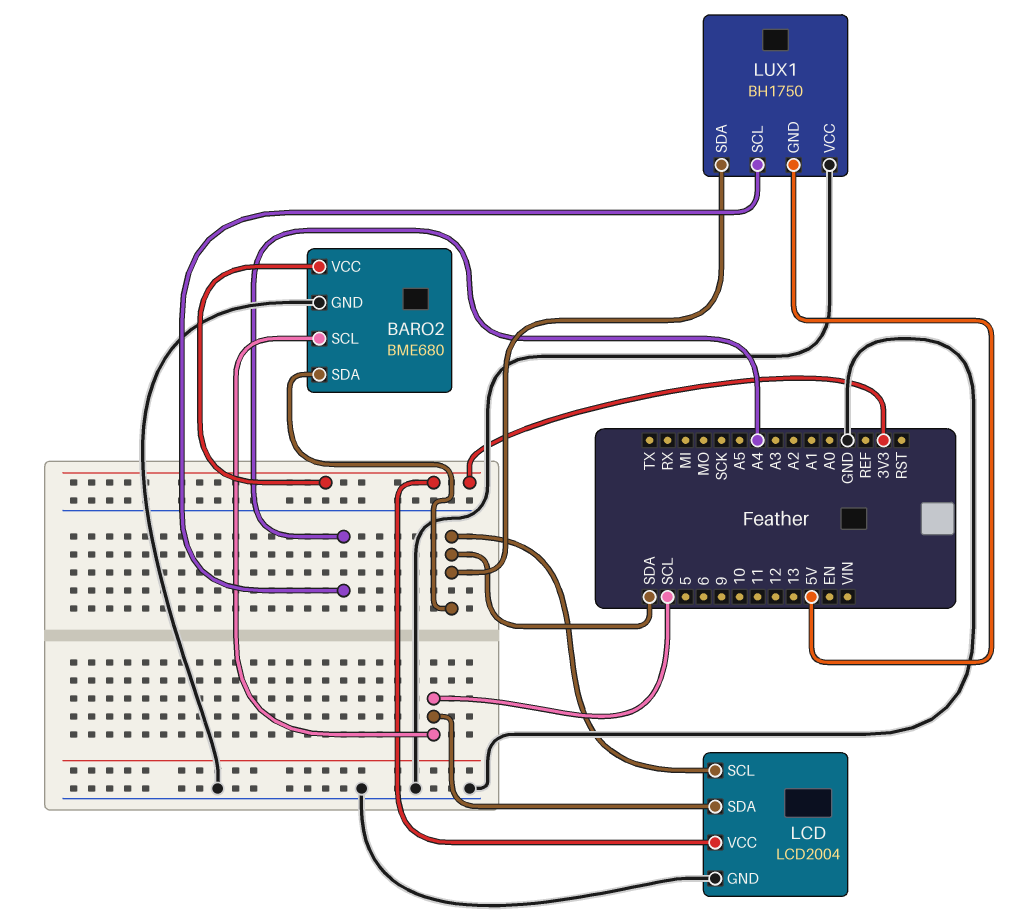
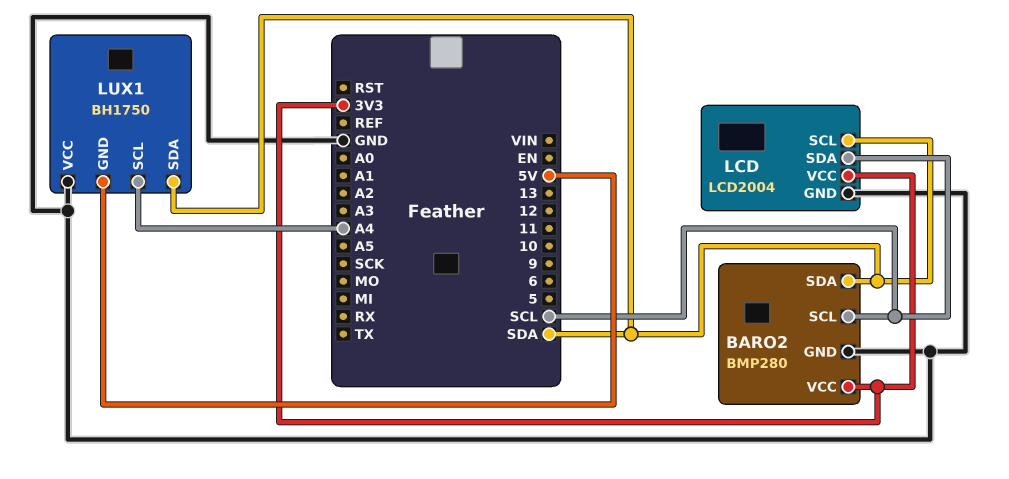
BARO2: BME680 -> BMP280

